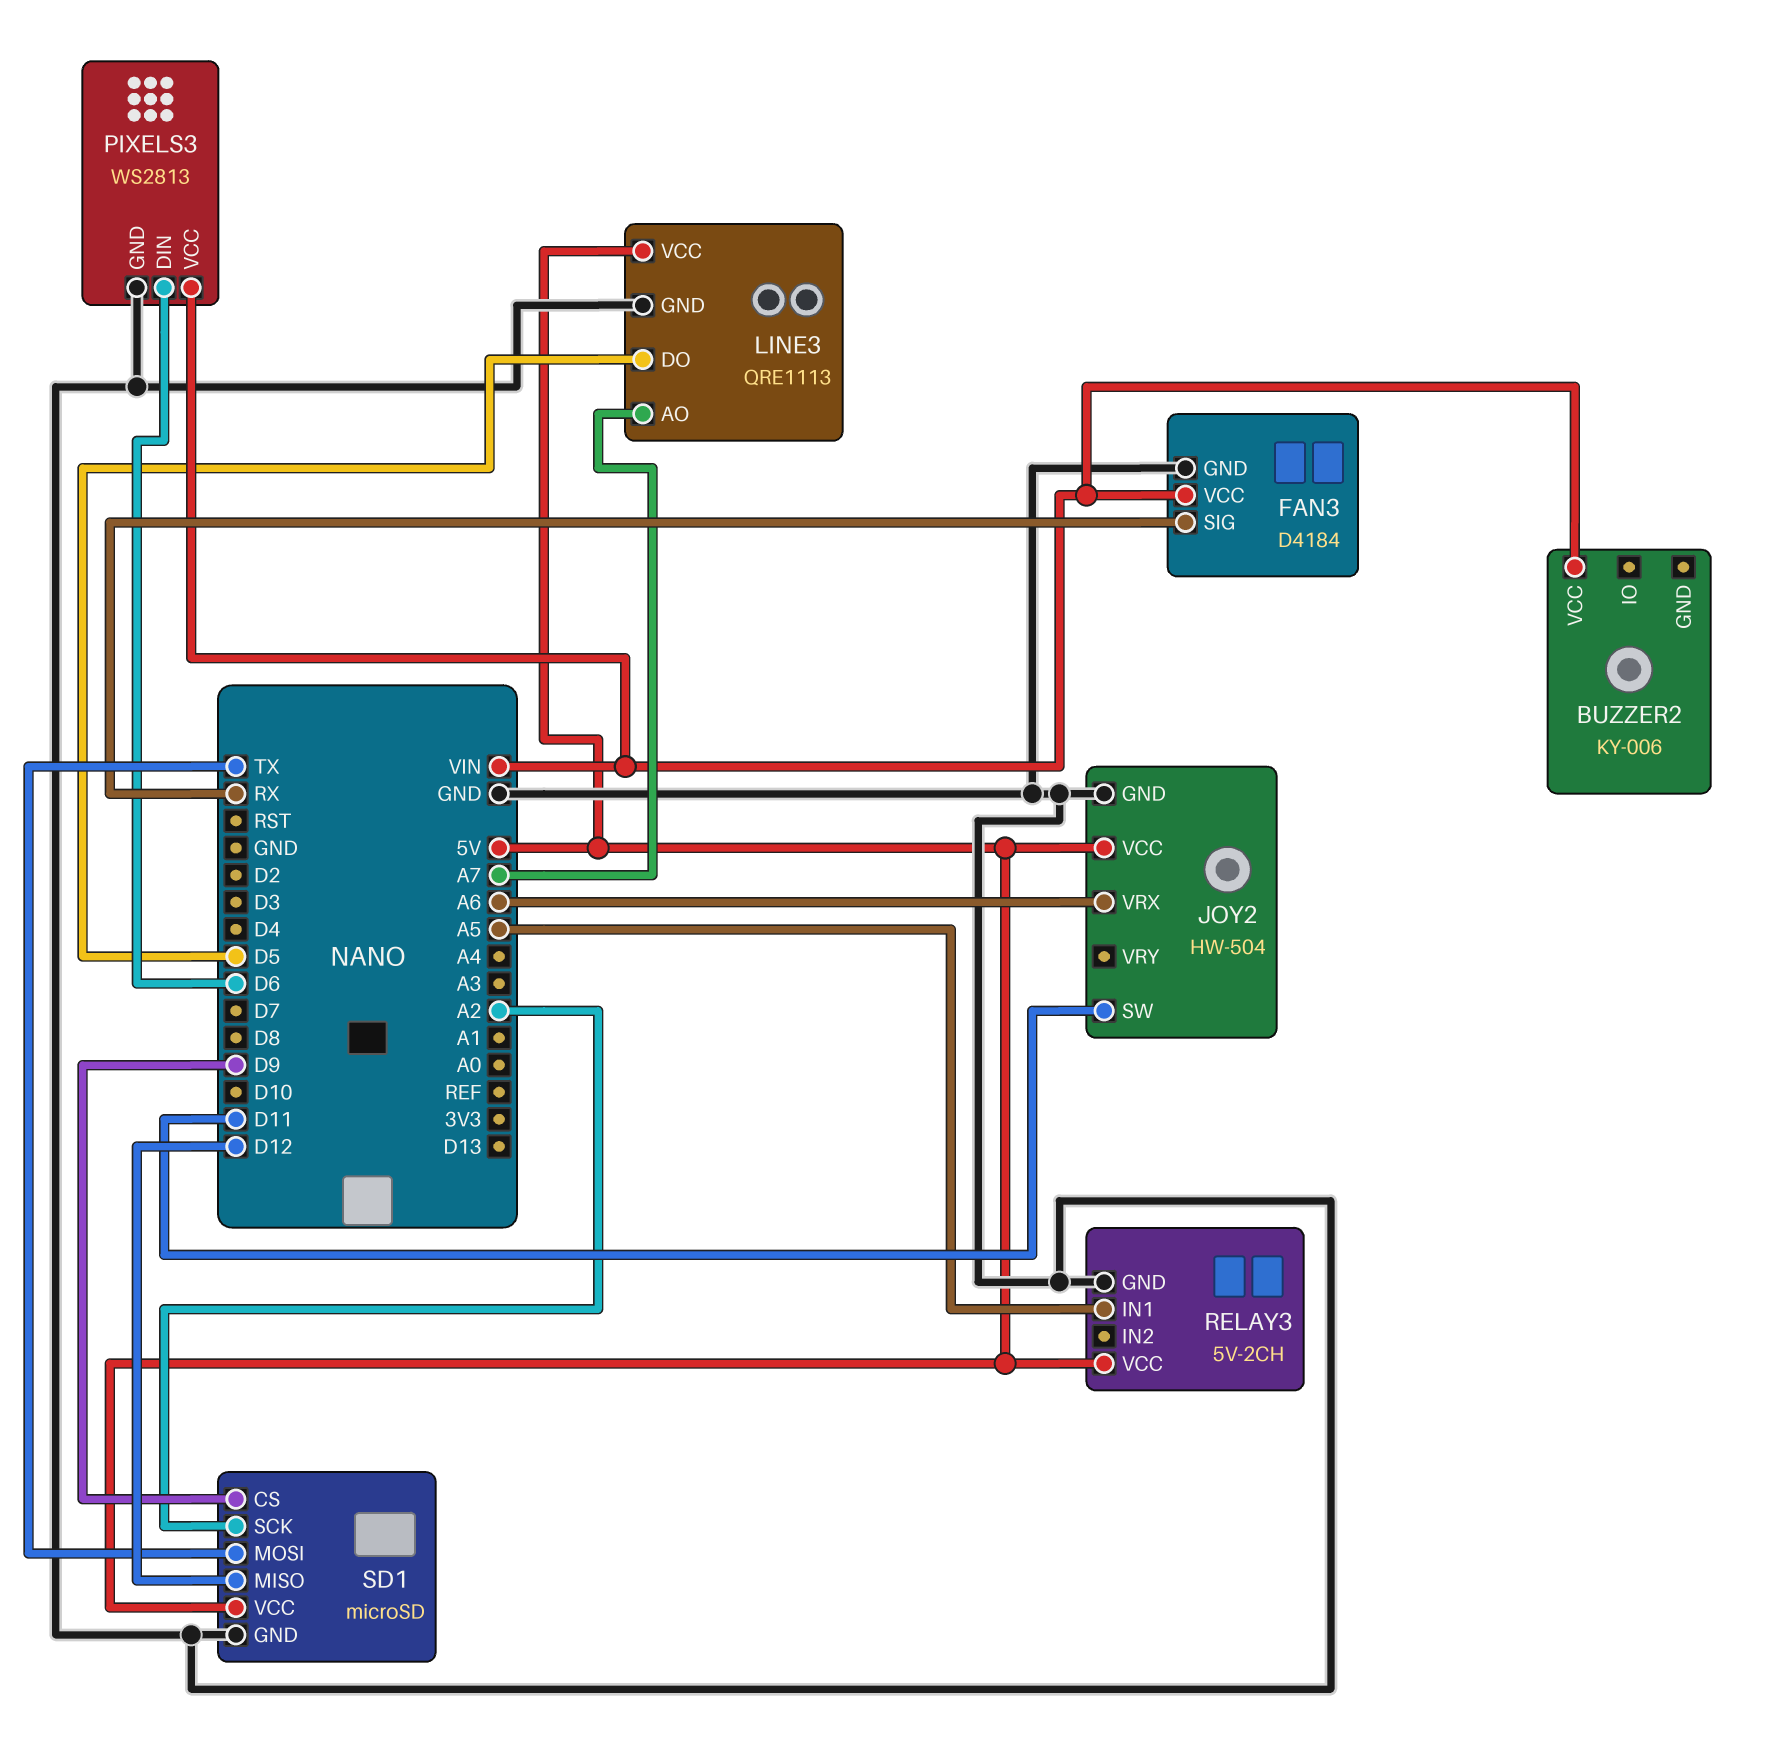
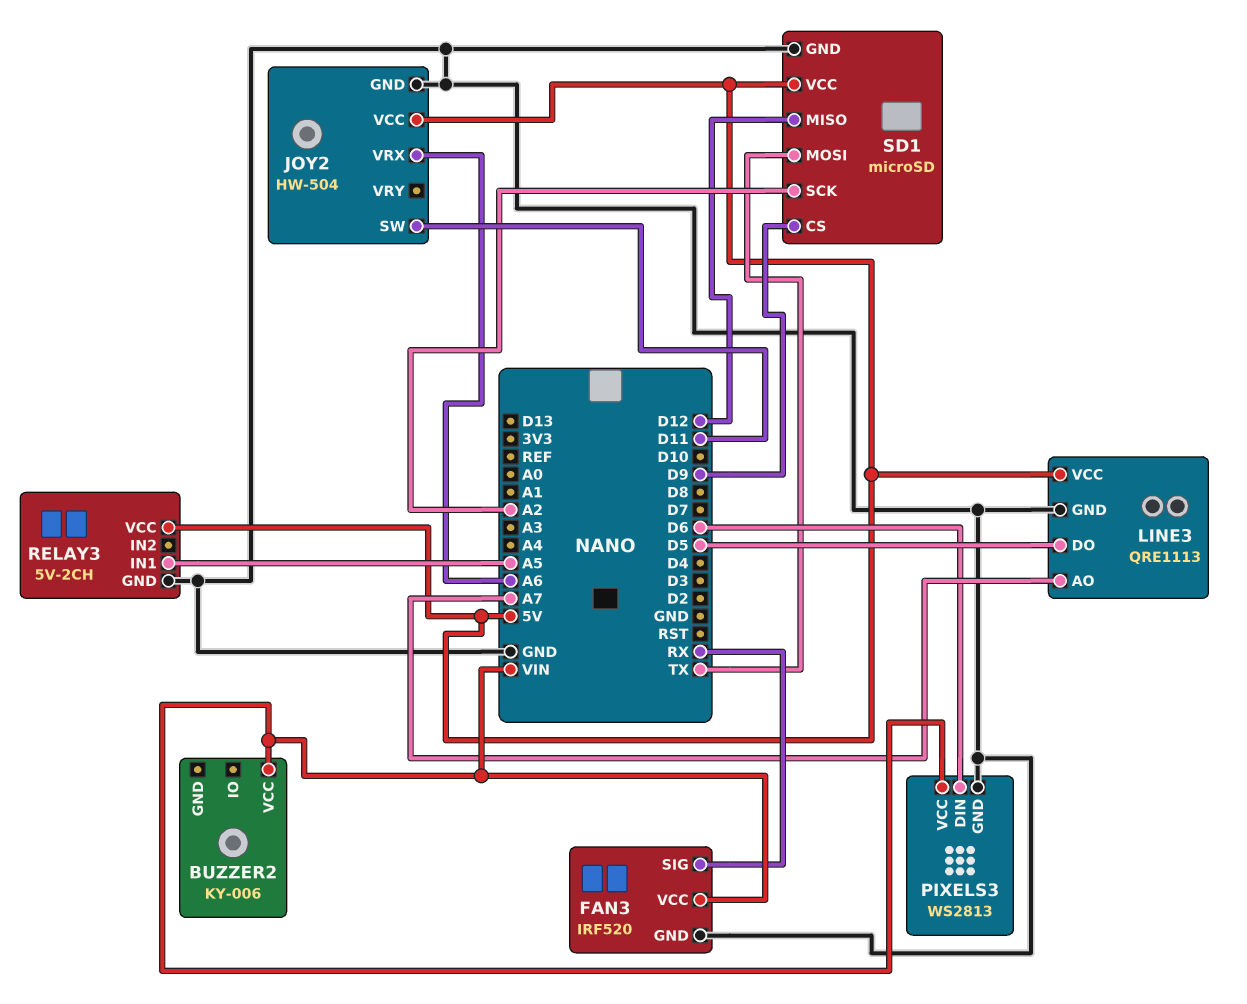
FAN3: D4184 -> IRF520

